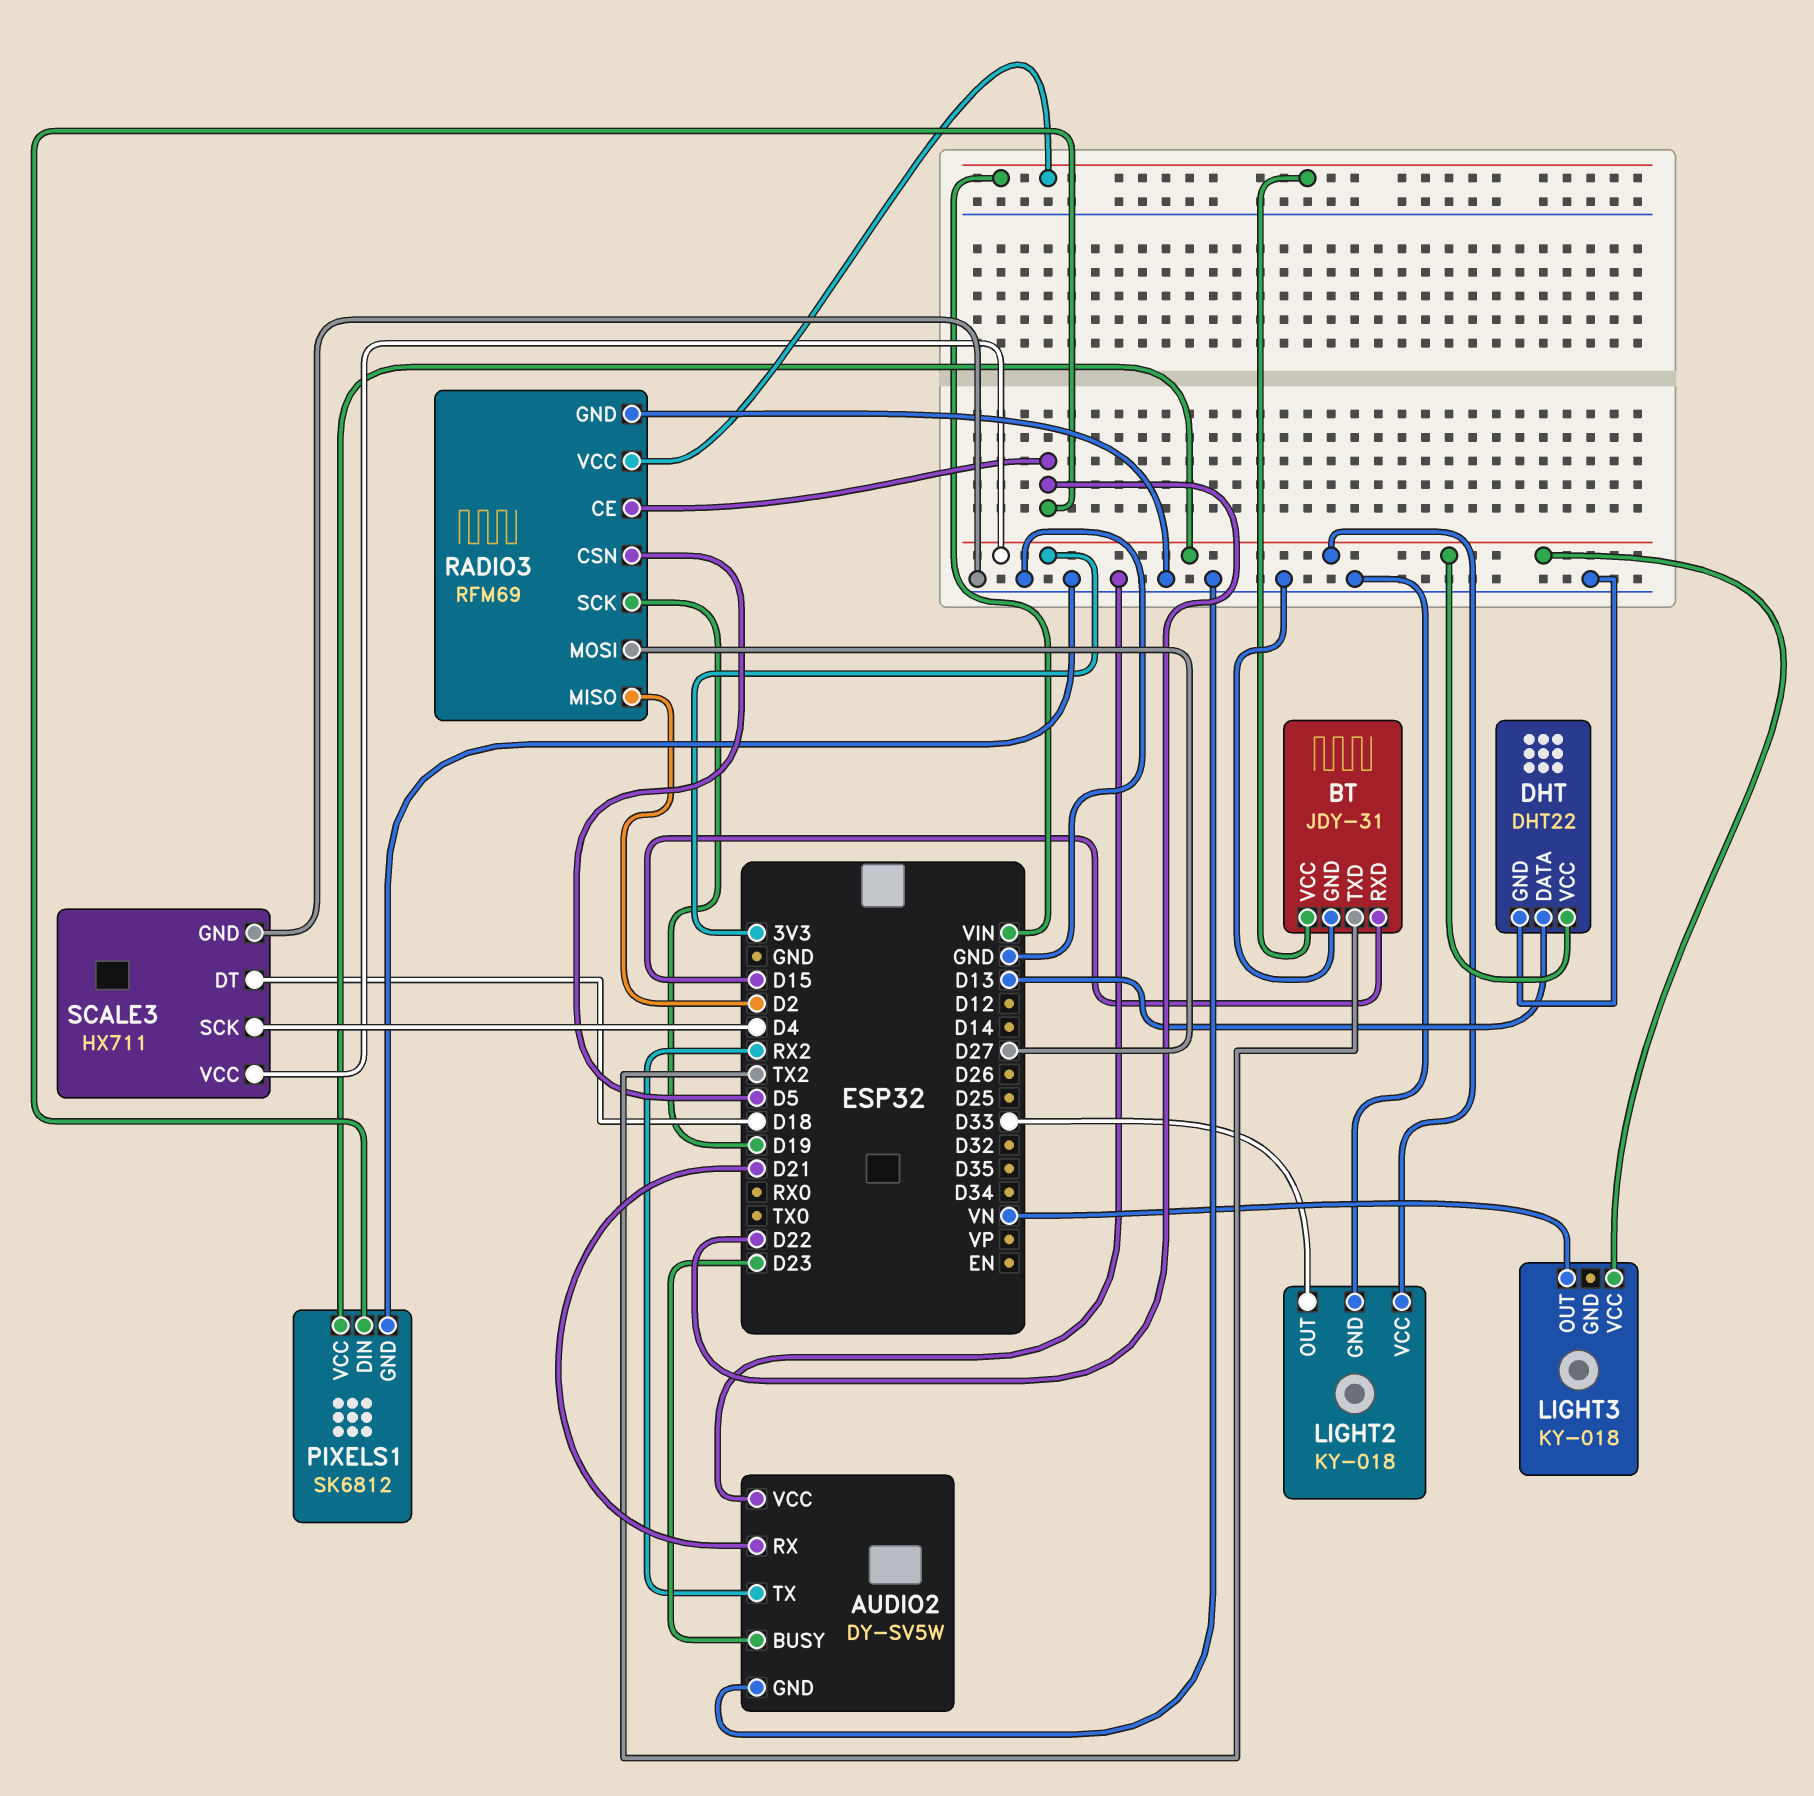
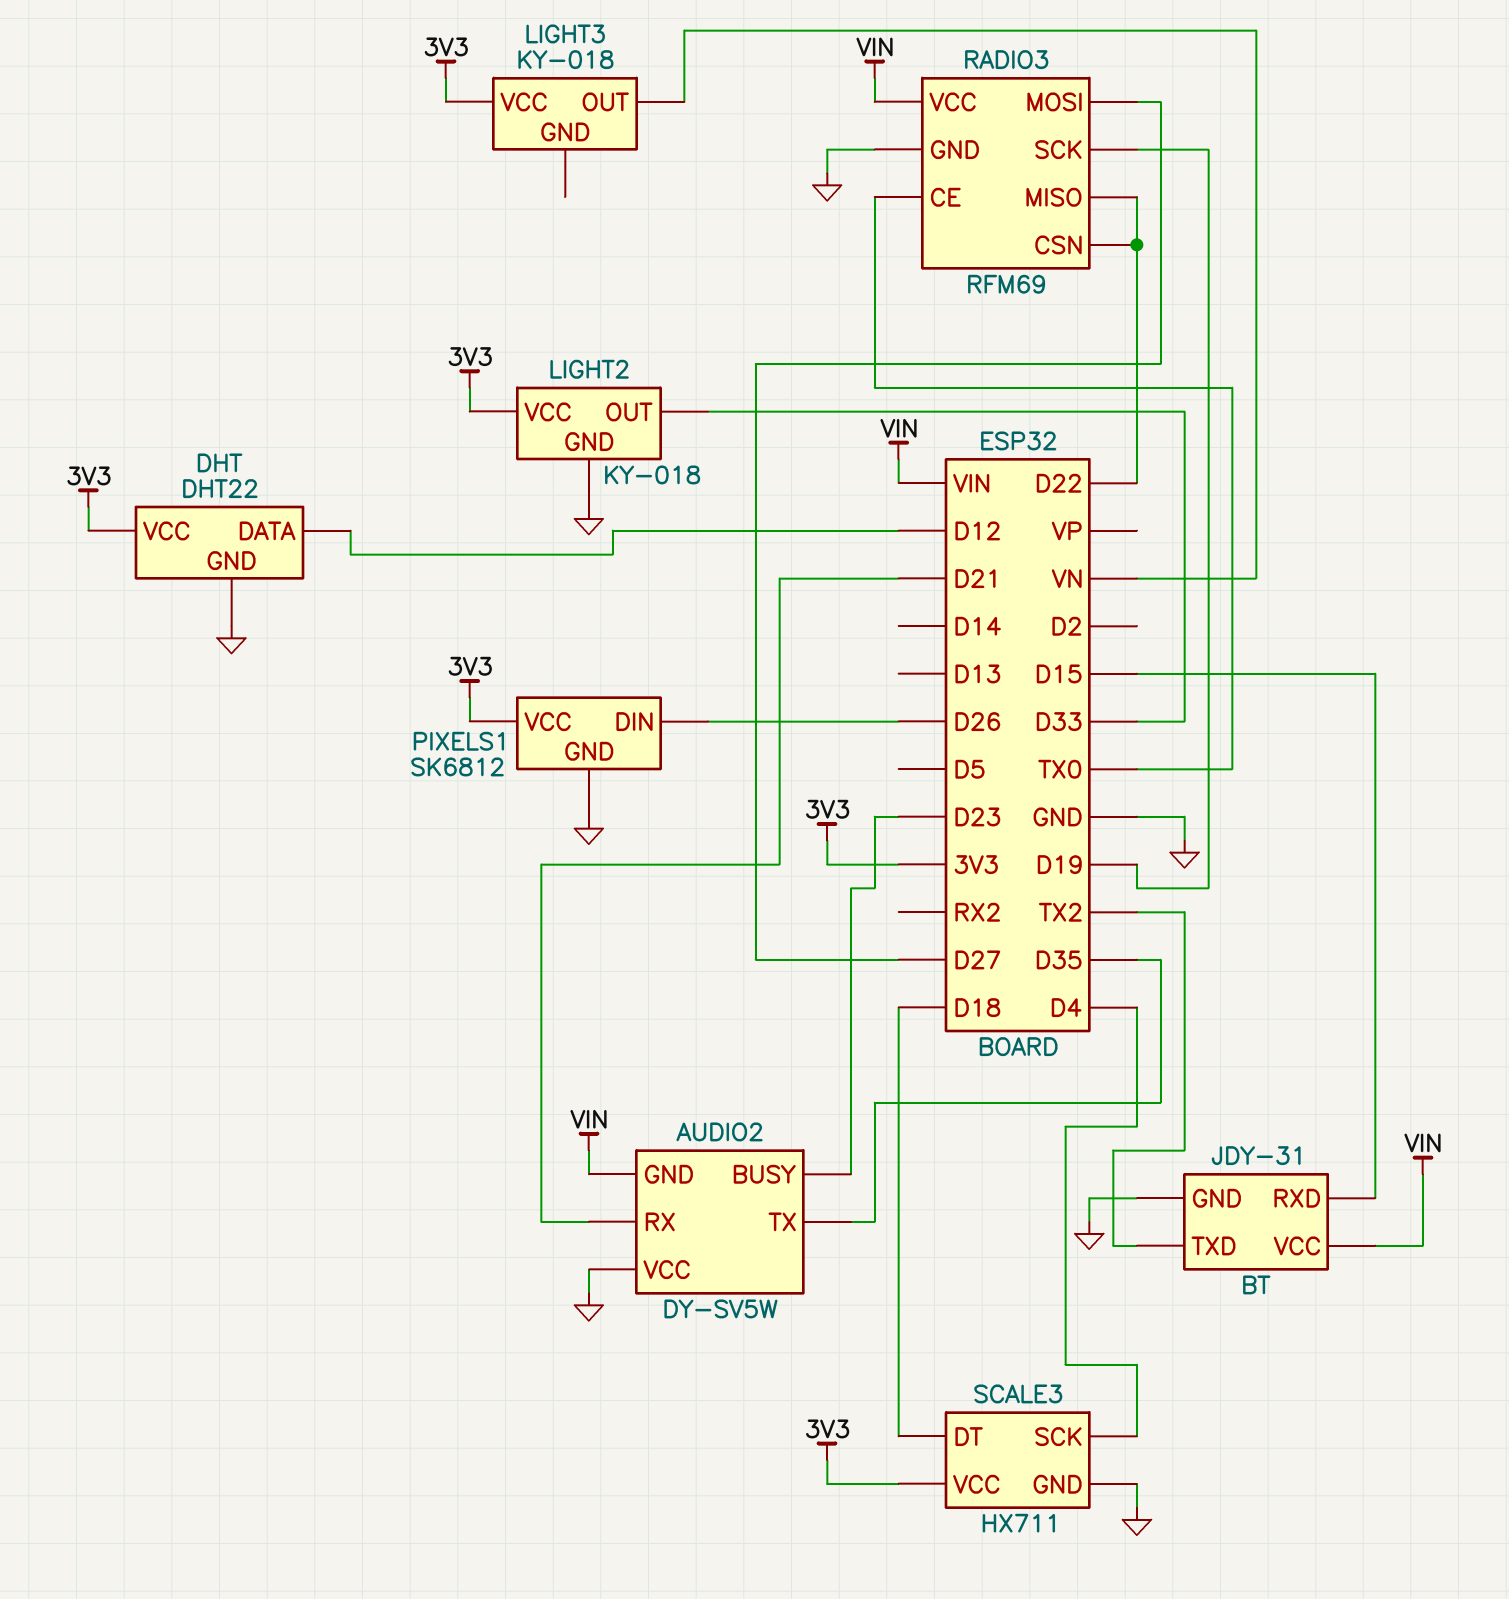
AUDIO2 pin GND: GND -> VIN
AUDIO2 pin TX: RX2 -> D35
DHT pin DATA: D13 -> D12
PIXELS1 pin DIN: D22 -> D26
RADIO3 pin CE: D22 -> TX0
RADIO3 pin CSN: D5 -> D22
RADIO3 pin MISO: D2 -> D22

